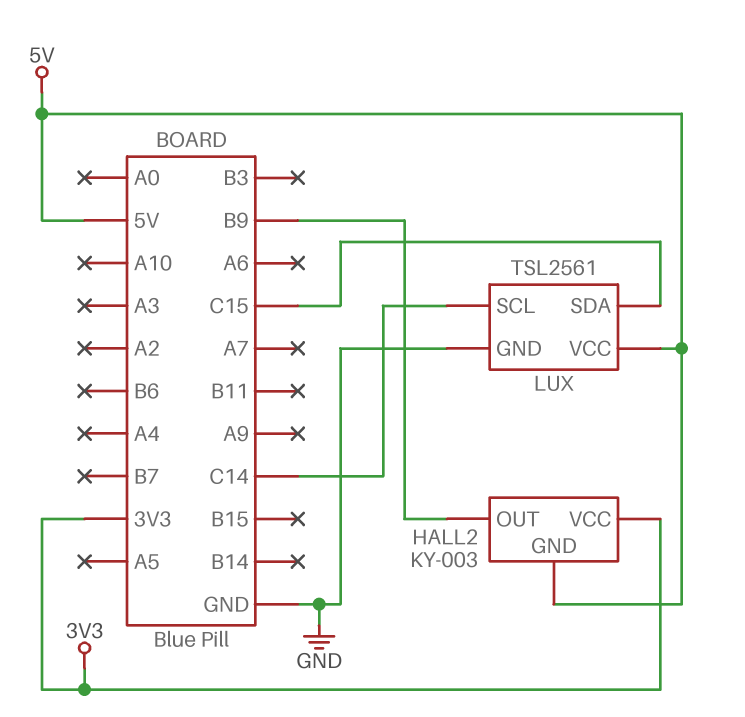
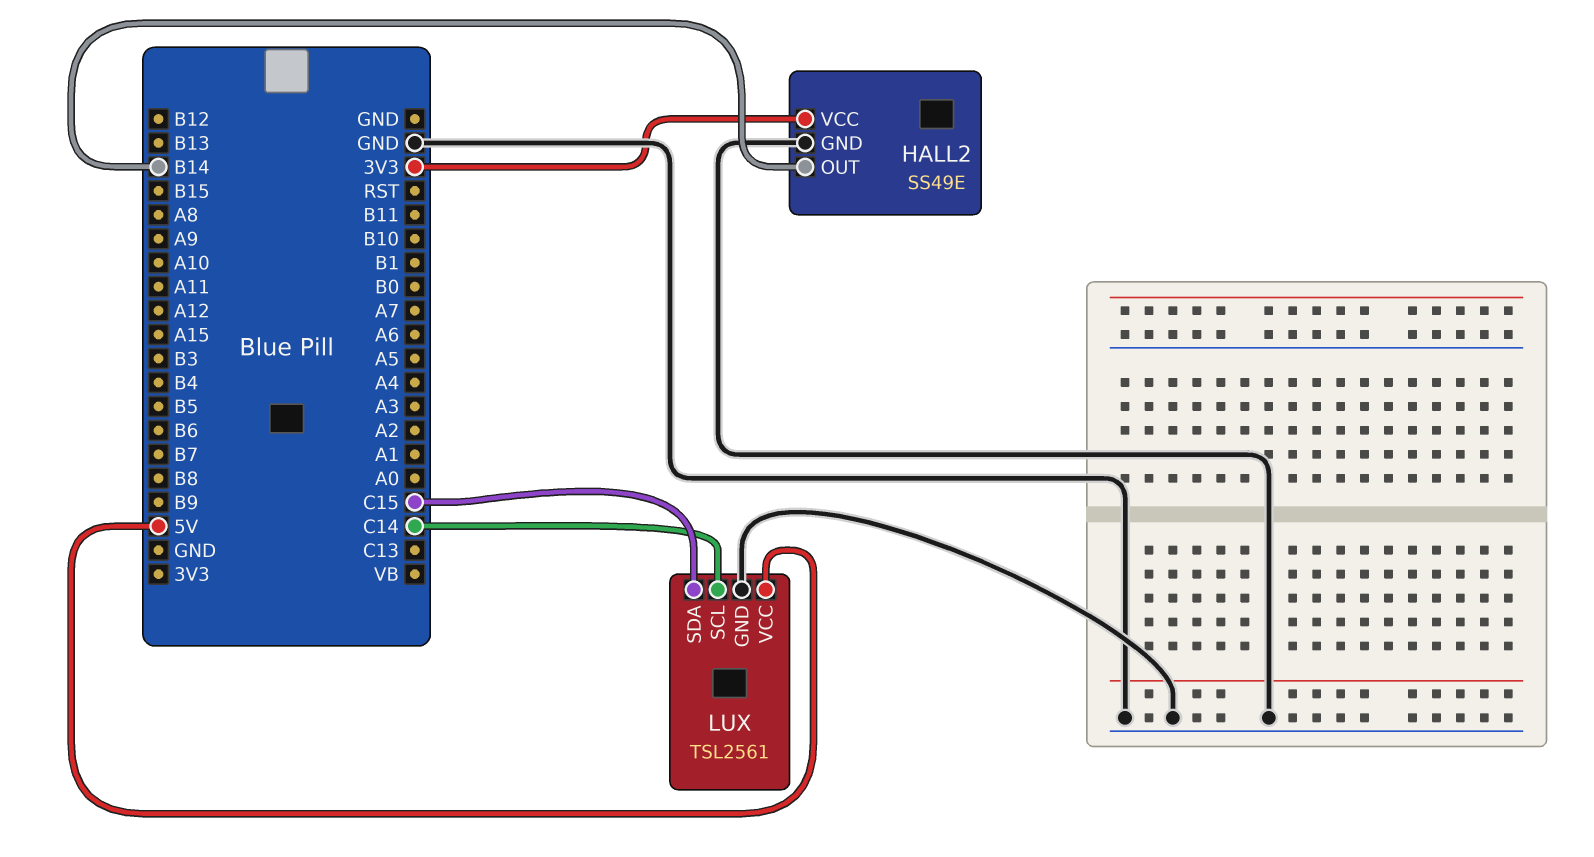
HALL2: KY-003 -> SS49E
HALL2 pin GND: 5V -> GND
HALL2 pin OUT: B9 -> B14

